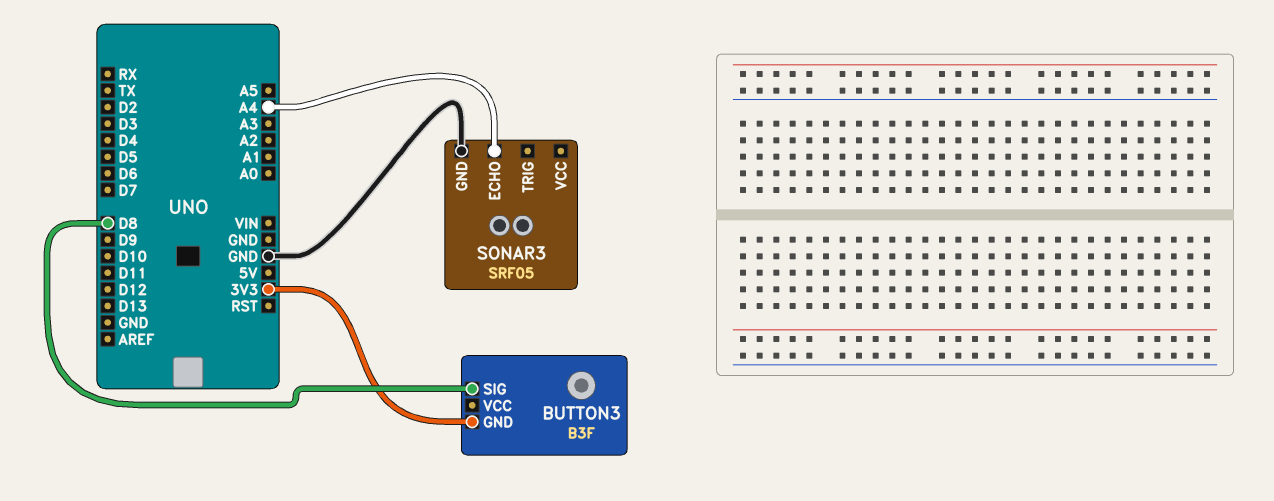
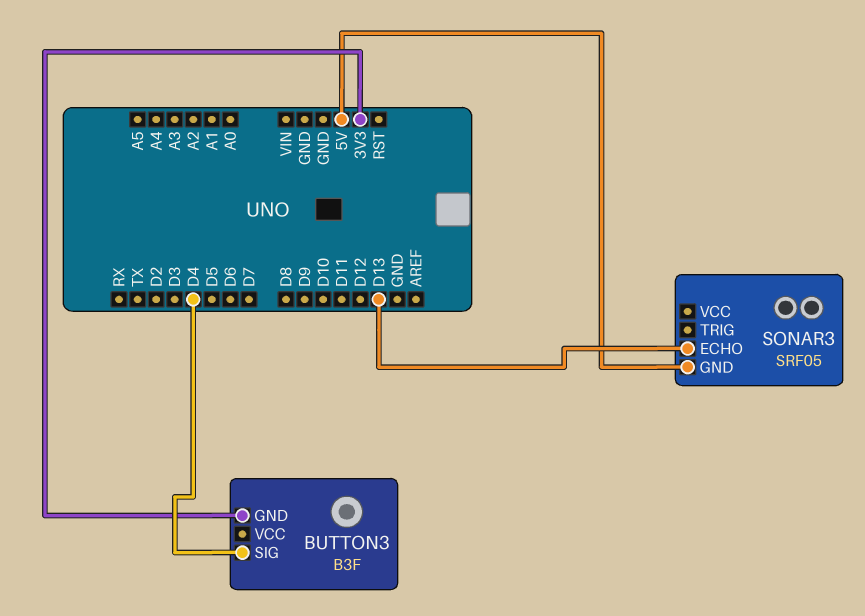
BUTTON3 pin SIG: D8 -> D4
SONAR3 pin ECHO: A4 -> D13
SONAR3 pin GND: GND -> 5V

